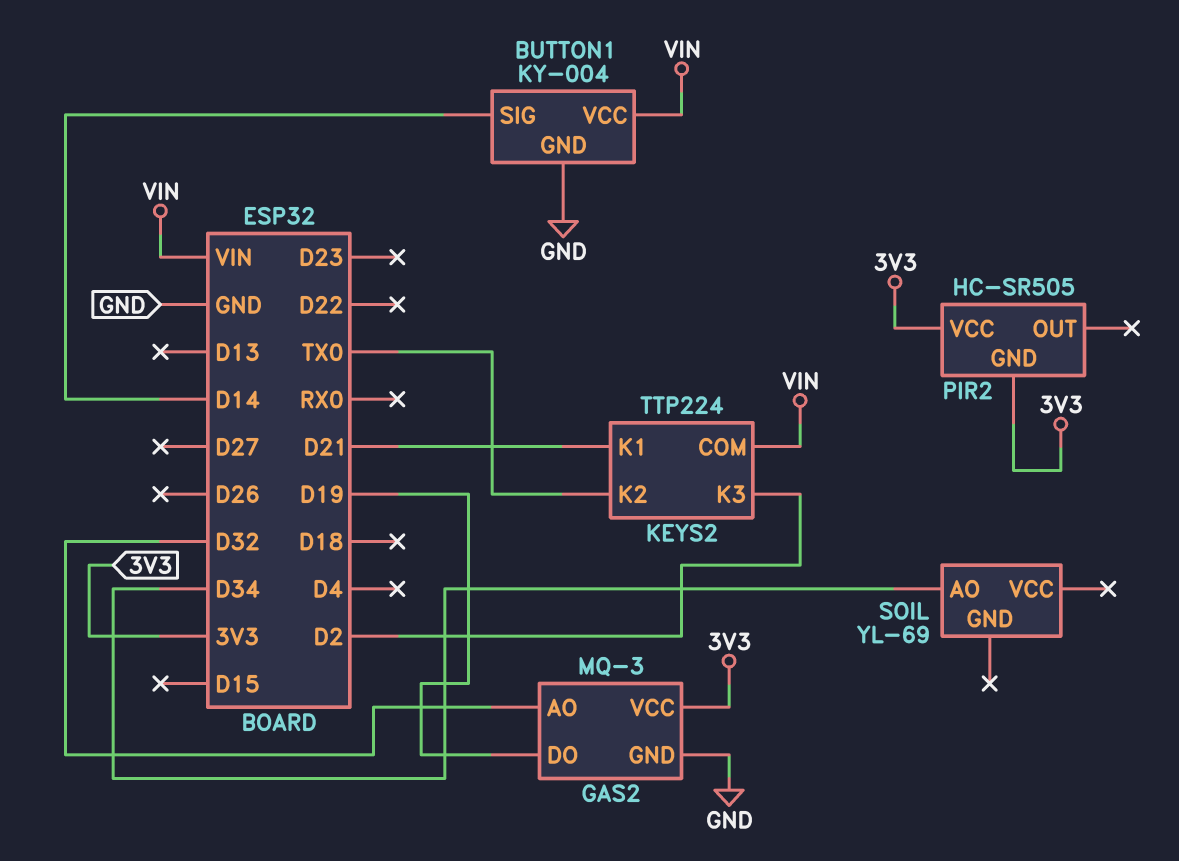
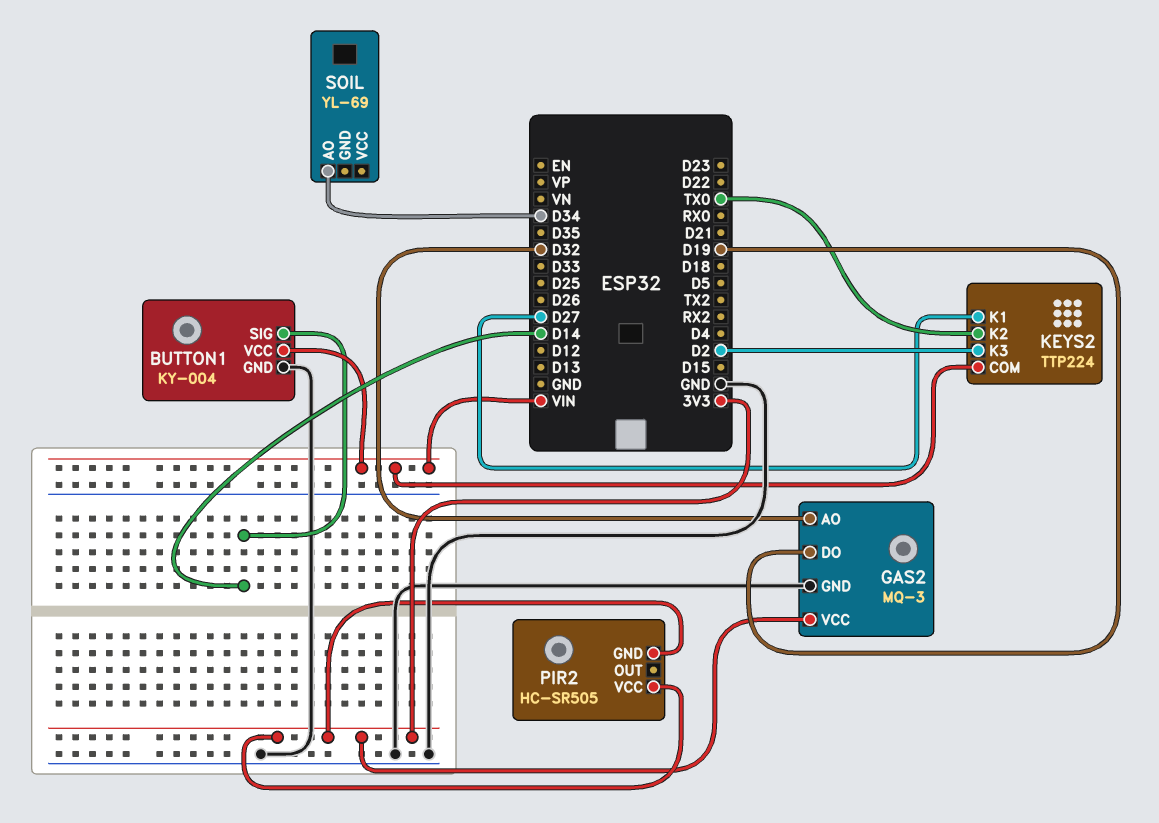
KEYS2 pin K1: D21 -> D27

